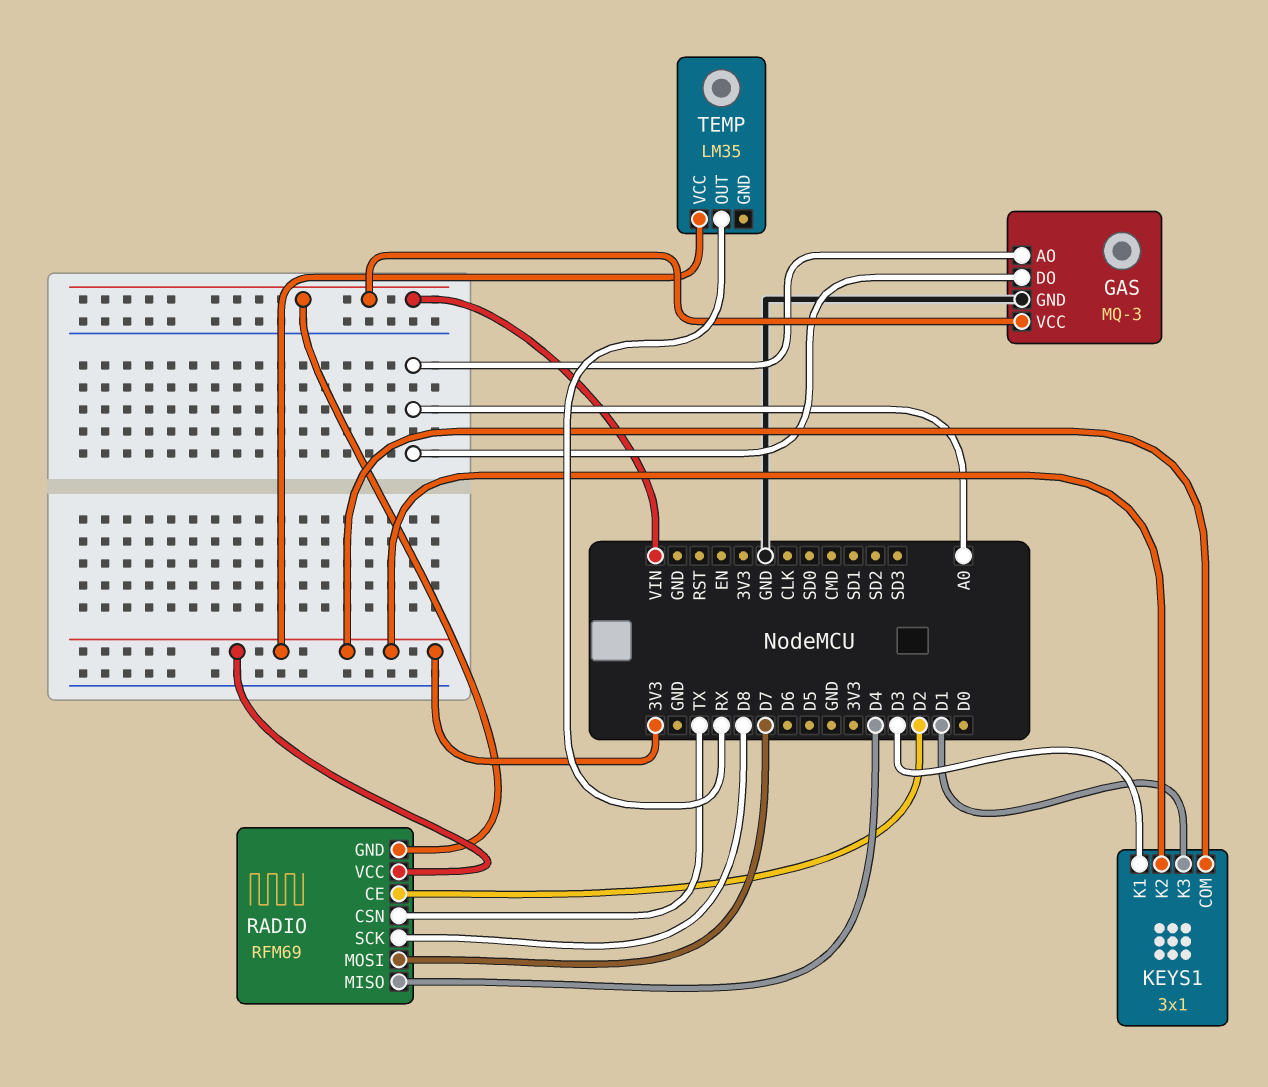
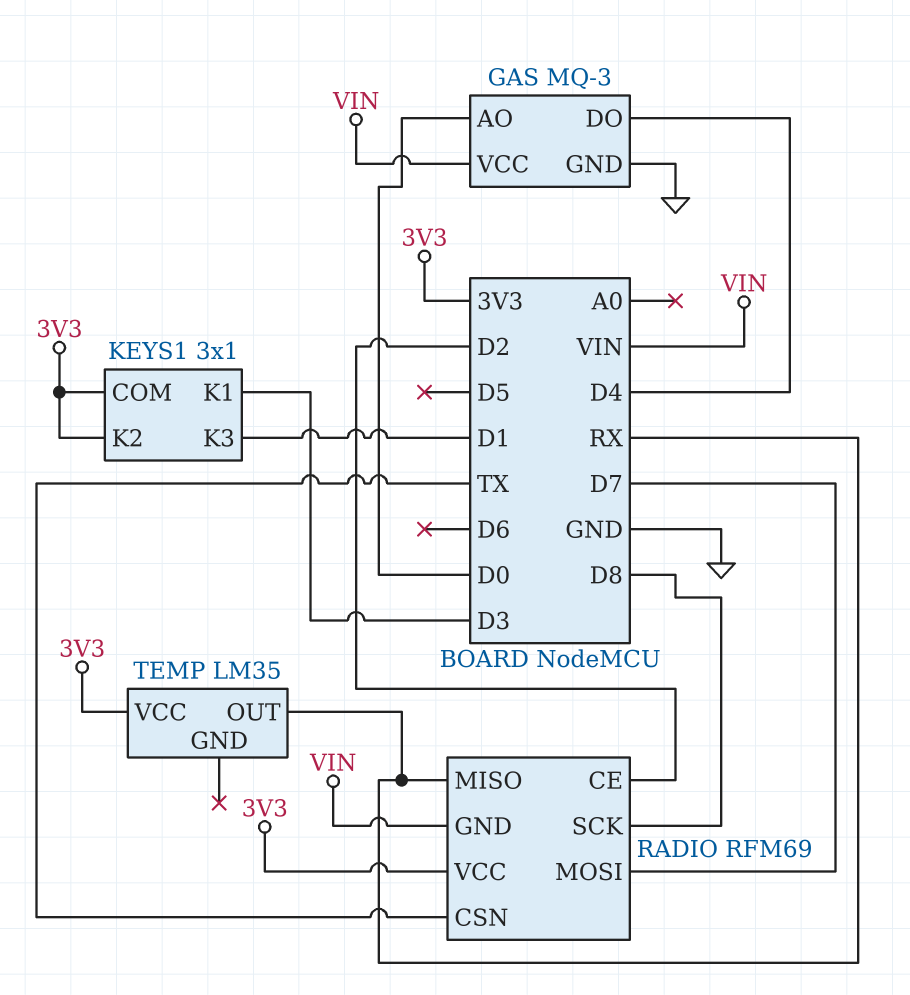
GAS pin AO: A0 -> D0
GAS pin DO: A0 -> D4
RADIO pin MISO: D4 -> RX

